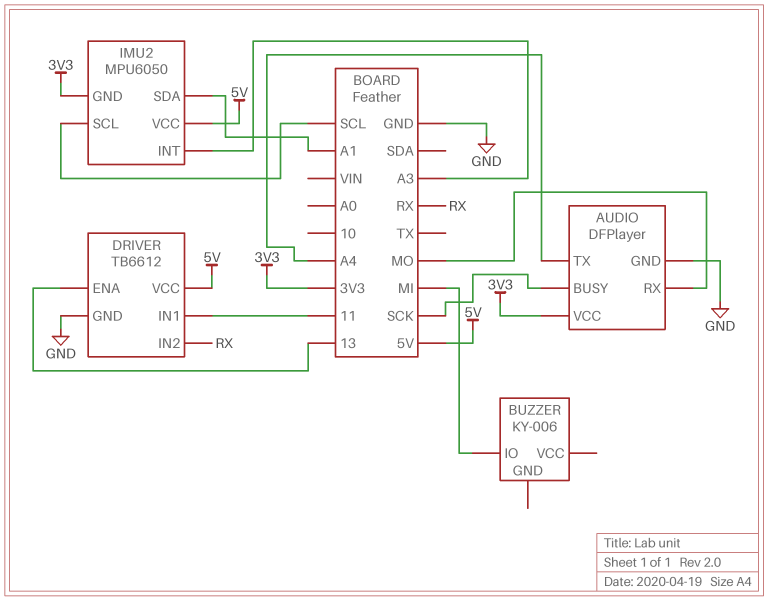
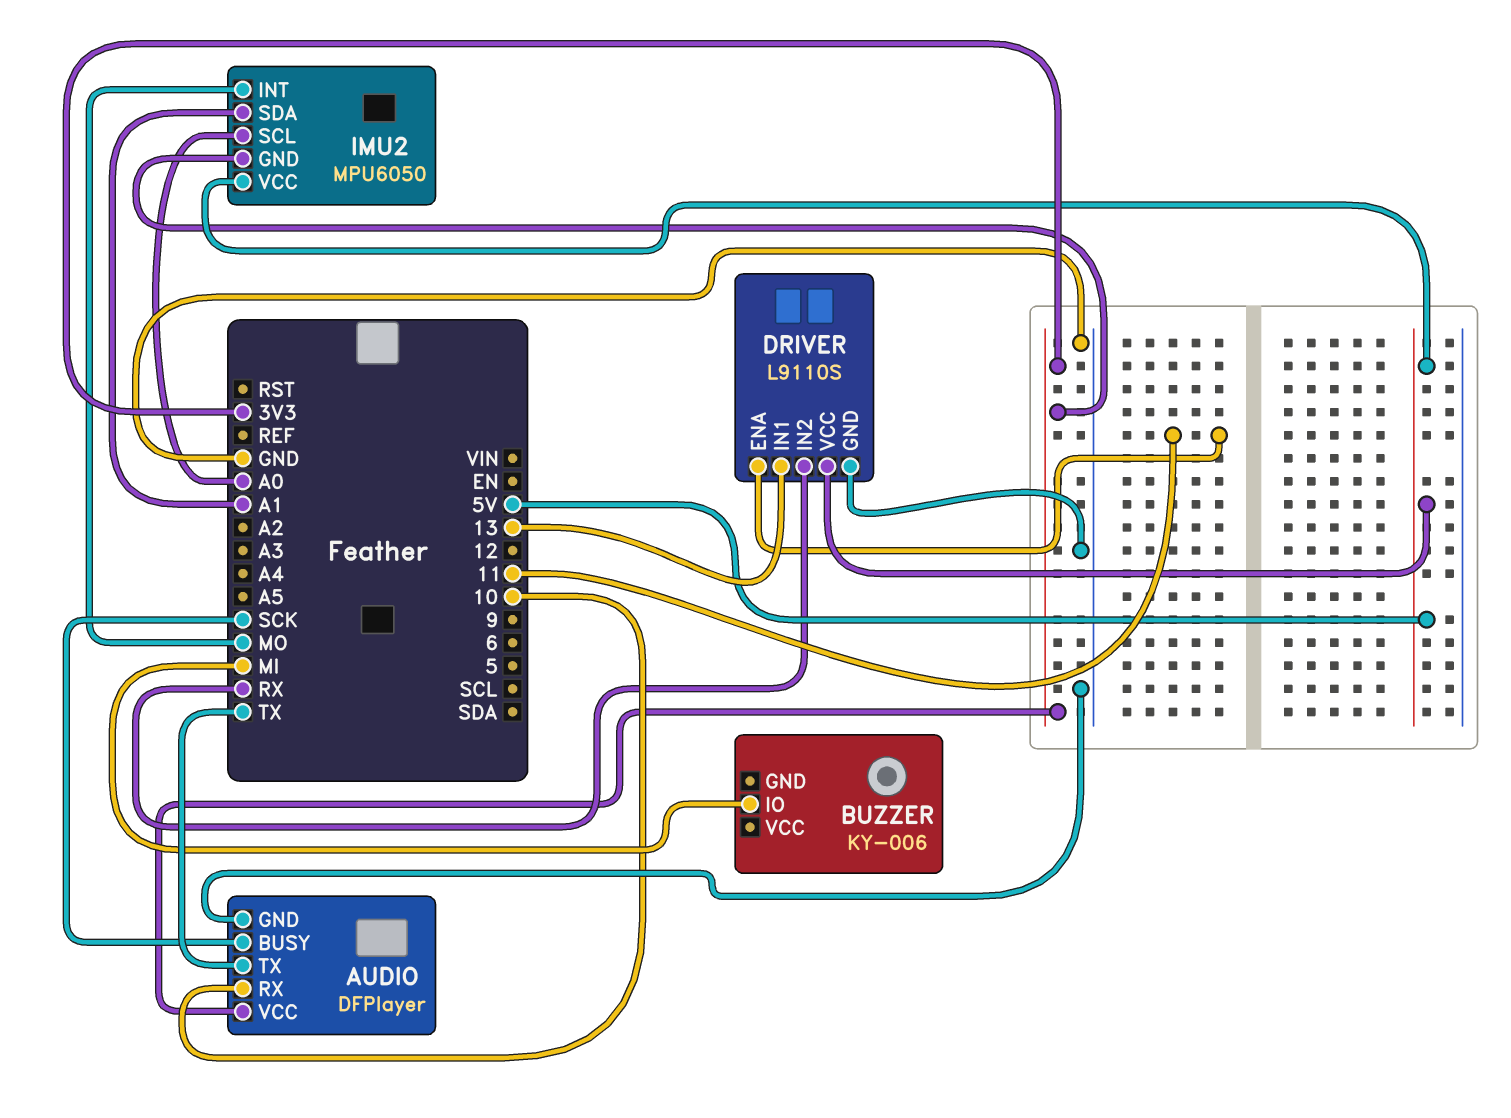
AUDIO pin RX: MO -> 10
AUDIO pin TX: A4 -> TX
DRIVER: TB6612 -> L9110S
DRIVER pin ENA: 13 -> 11
DRIVER pin IN1: 11 -> 13
IMU2 pin INT: A3 -> MO
IMU2 pin SCL: SCL -> A0

